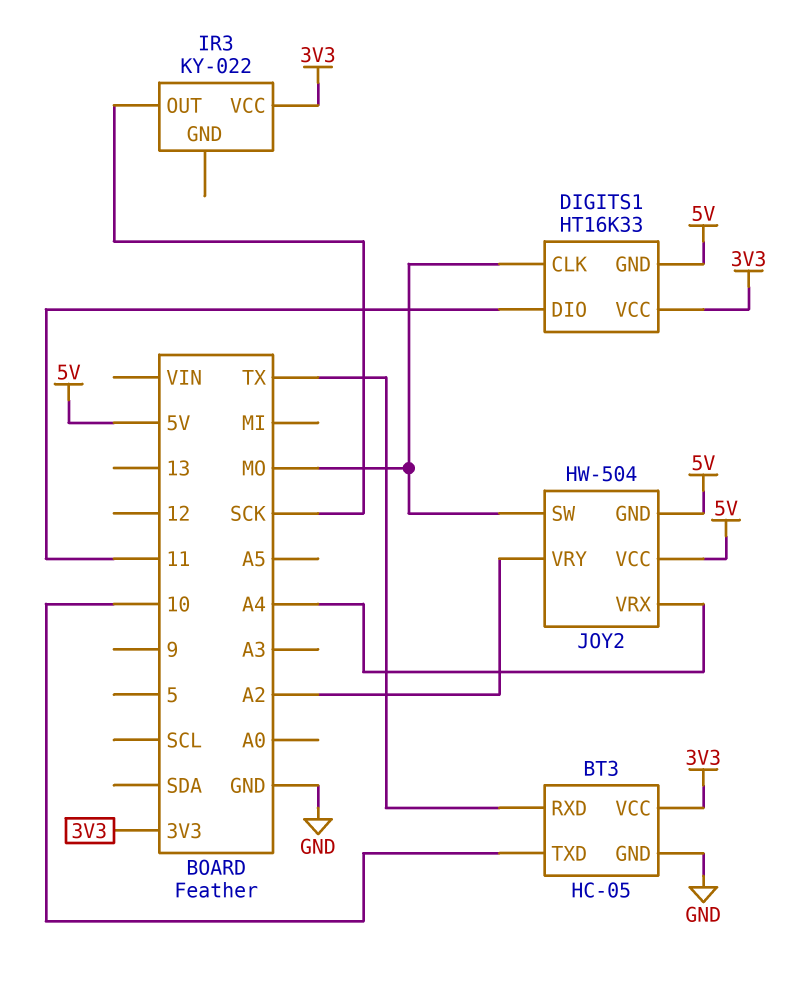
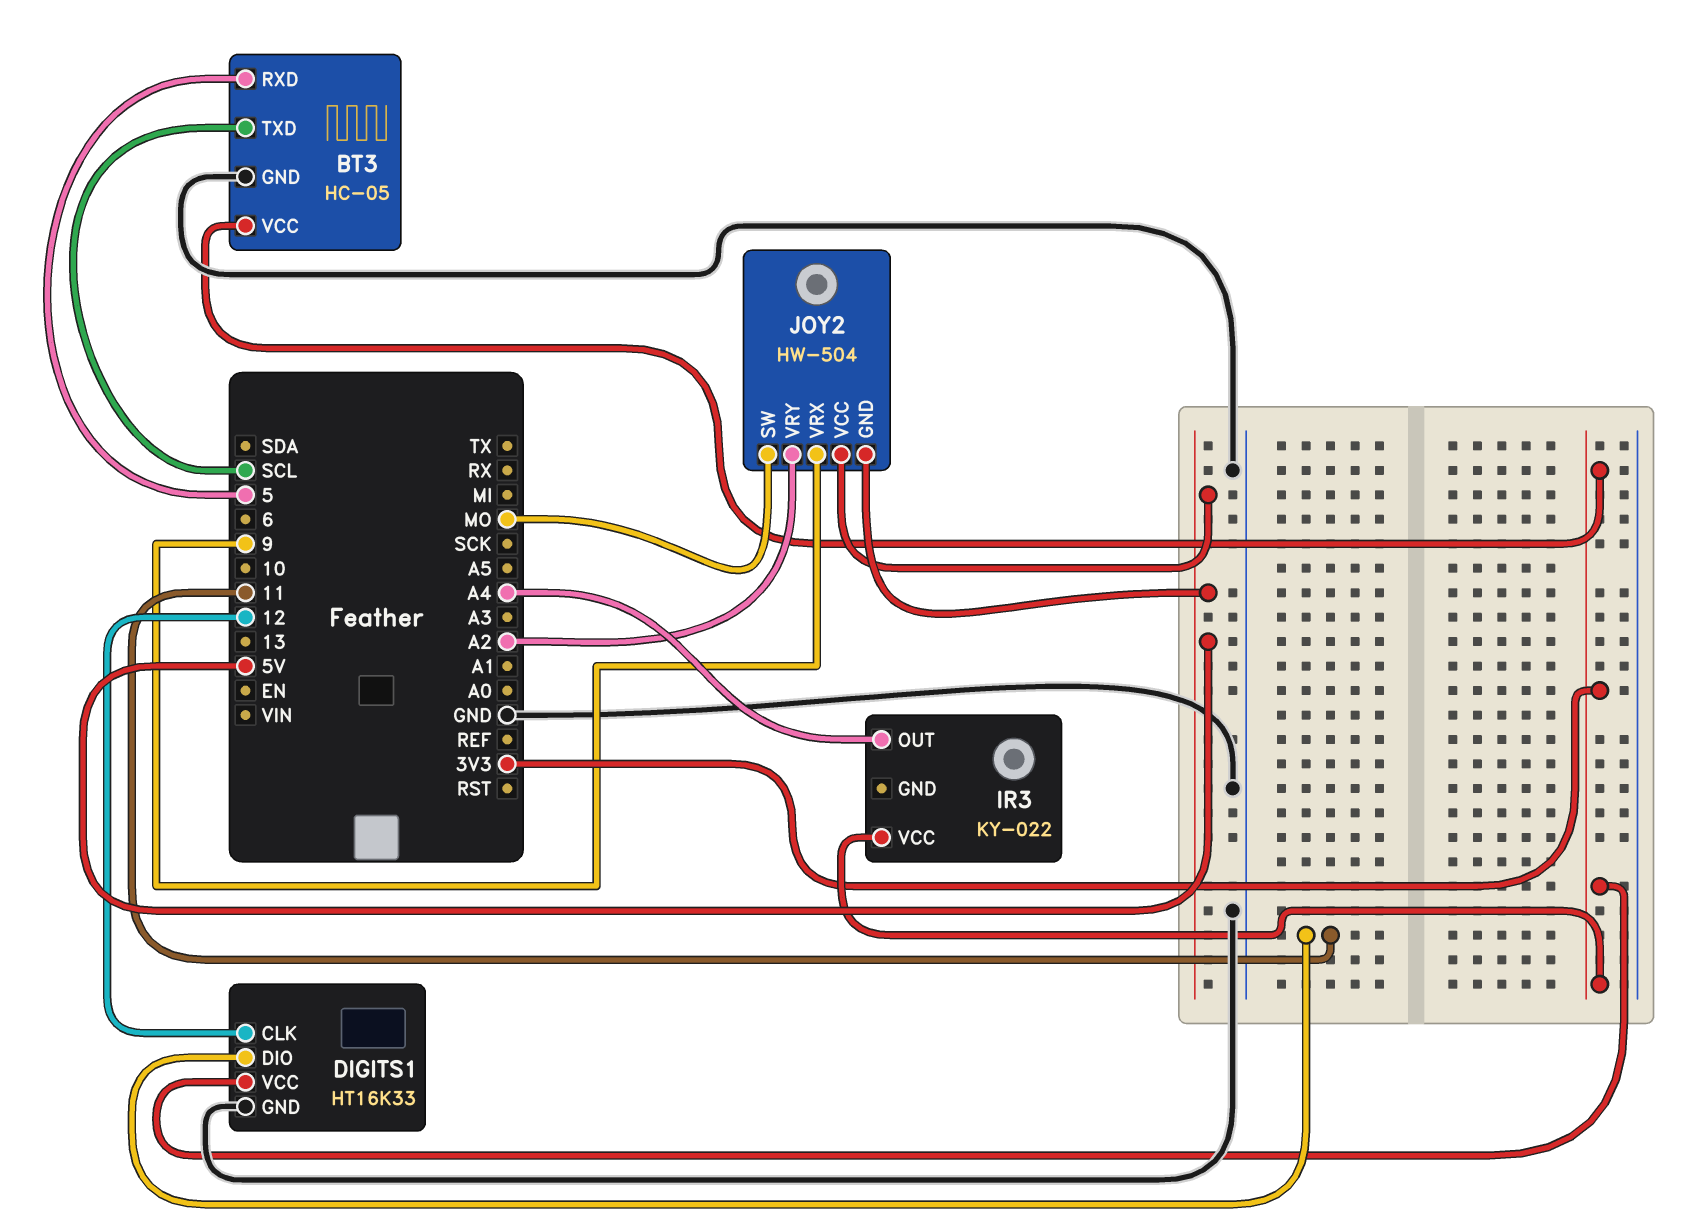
BT3 pin RXD: TX -> 5
BT3 pin TXD: 10 -> SCL
DIGITS1 pin CLK: MO -> 12
DIGITS1 pin GND: 5V -> GND
IR3 pin OUT: SCK -> A4
JOY2 pin VRX: A4 -> 9

